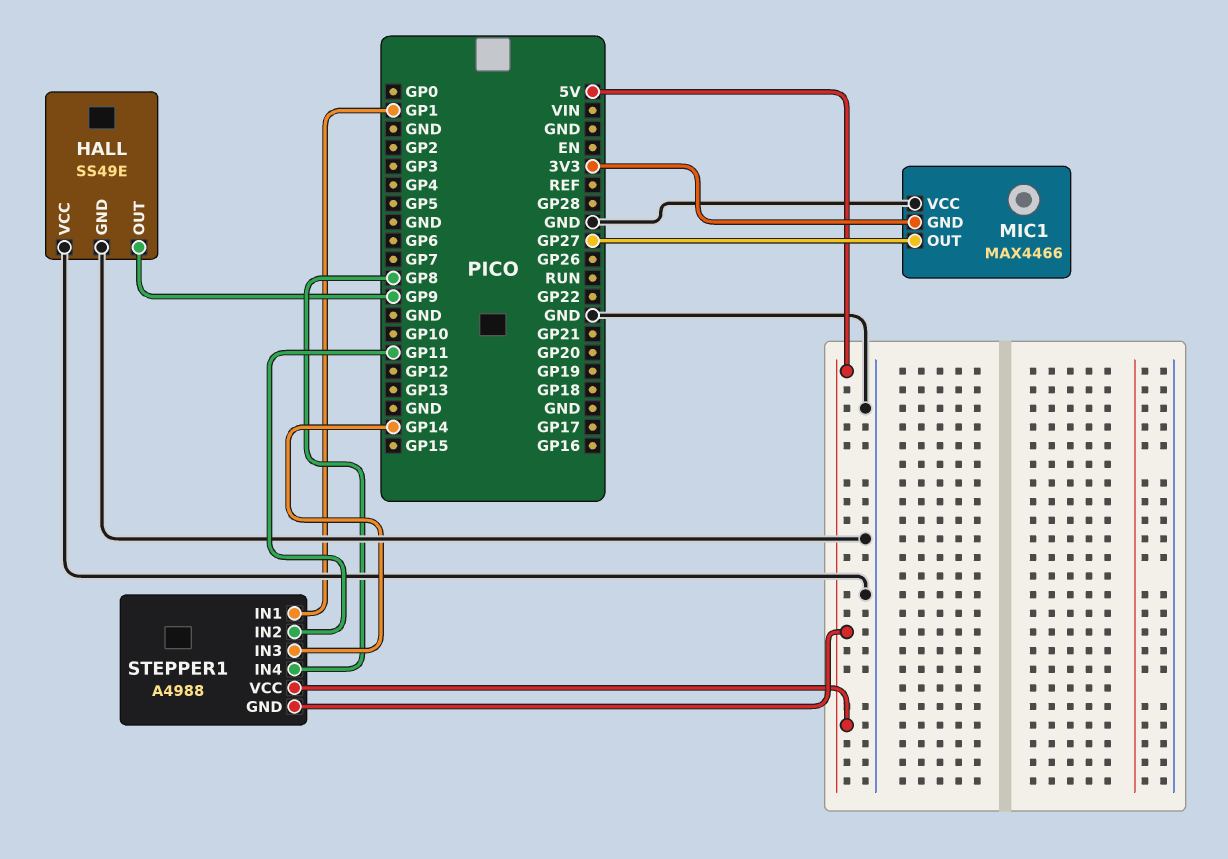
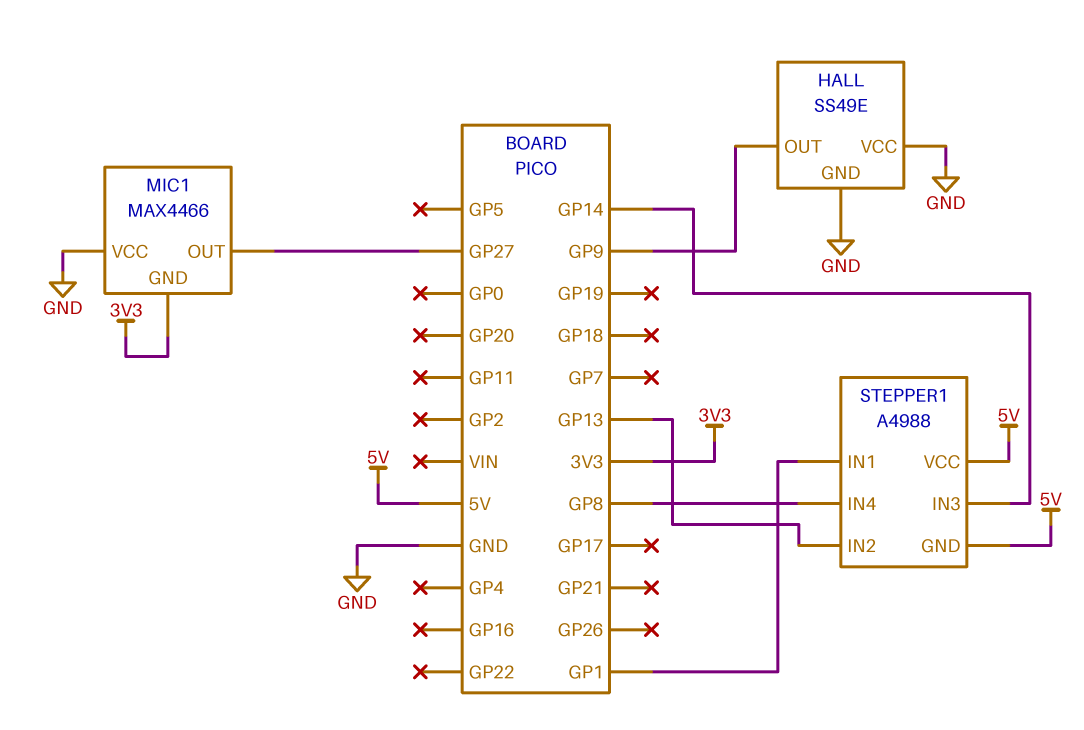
STEPPER1 pin IN2: GP11 -> GP13

